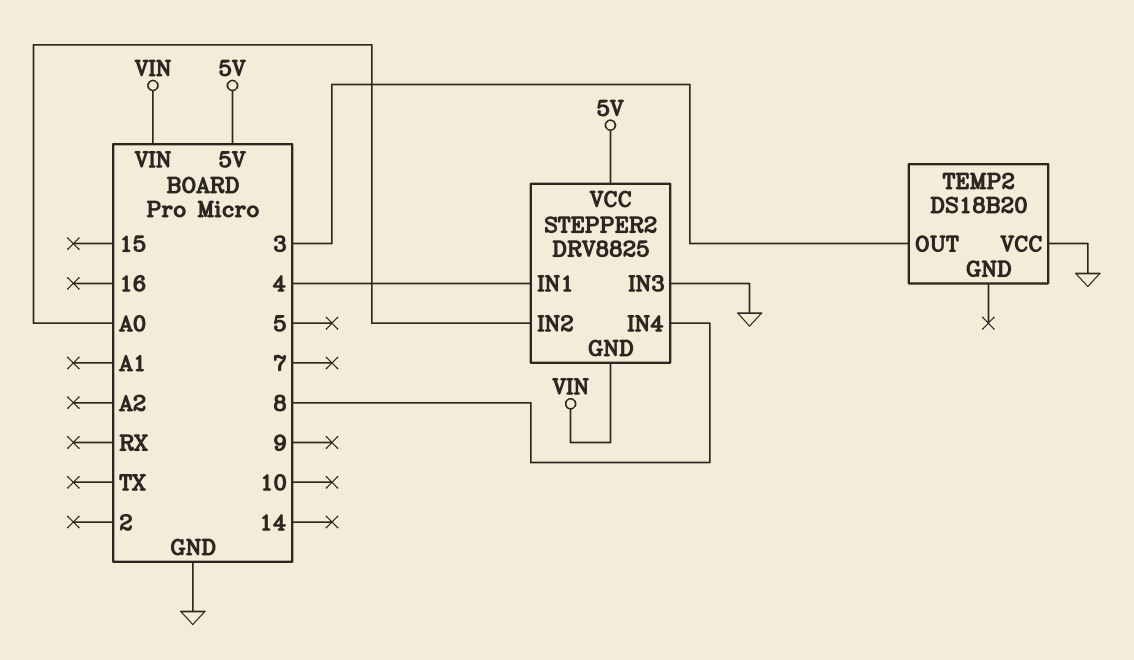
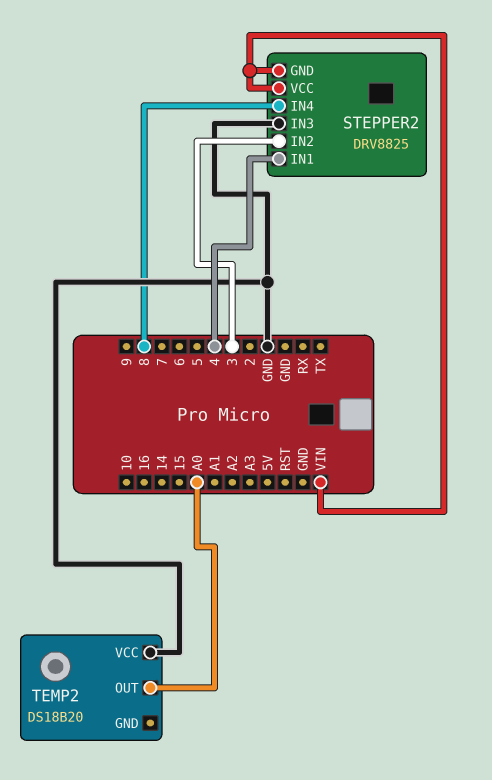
STEPPER2 pin IN2: A0 -> 3
STEPPER2 pin VCC: 5V -> VIN
TEMP2 pin OUT: 3 -> A0

